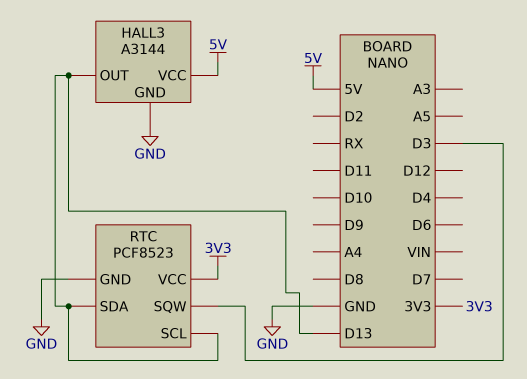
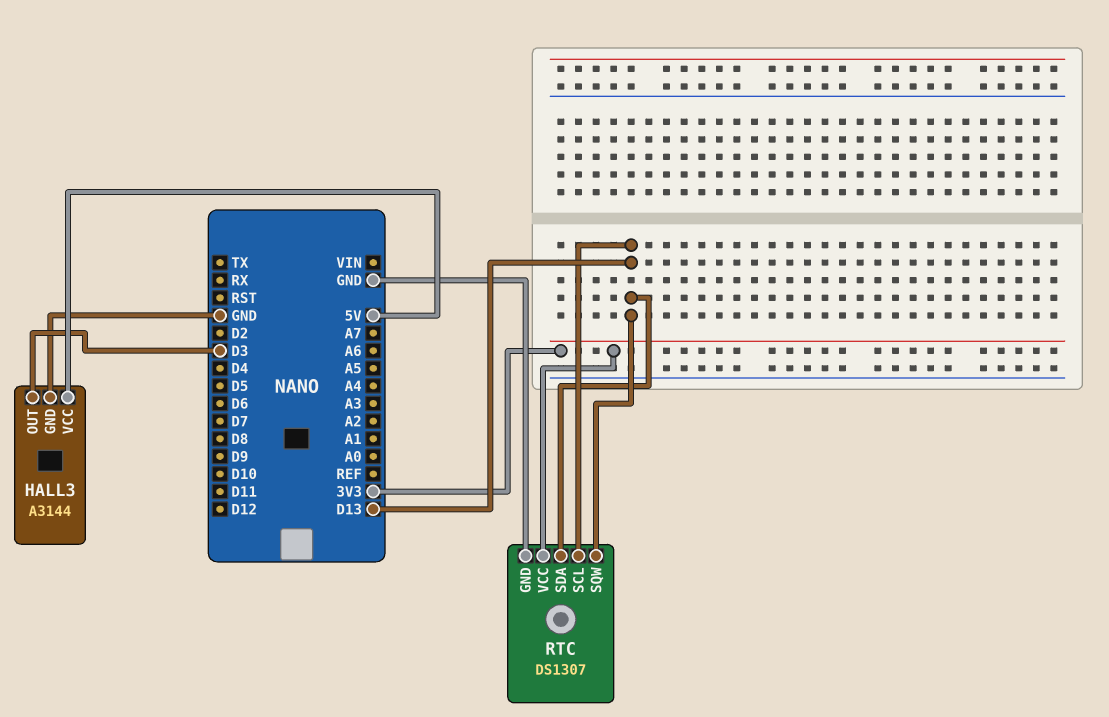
HALL3 pin OUT: D13 -> D3
RTC: PCF8523 -> DS1307
RTC pin SQW: D3 -> D13

